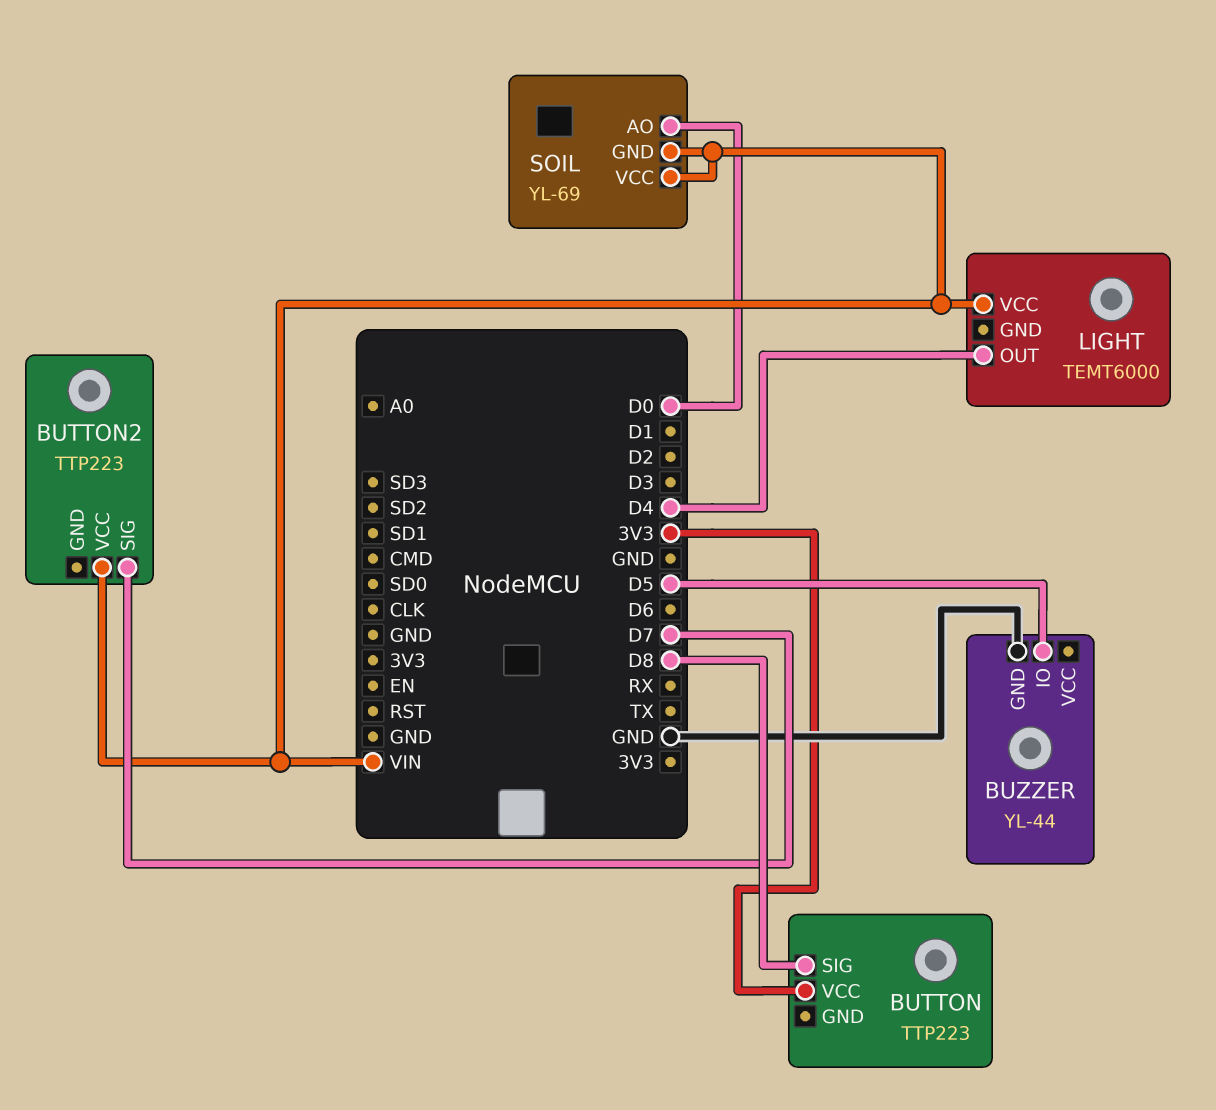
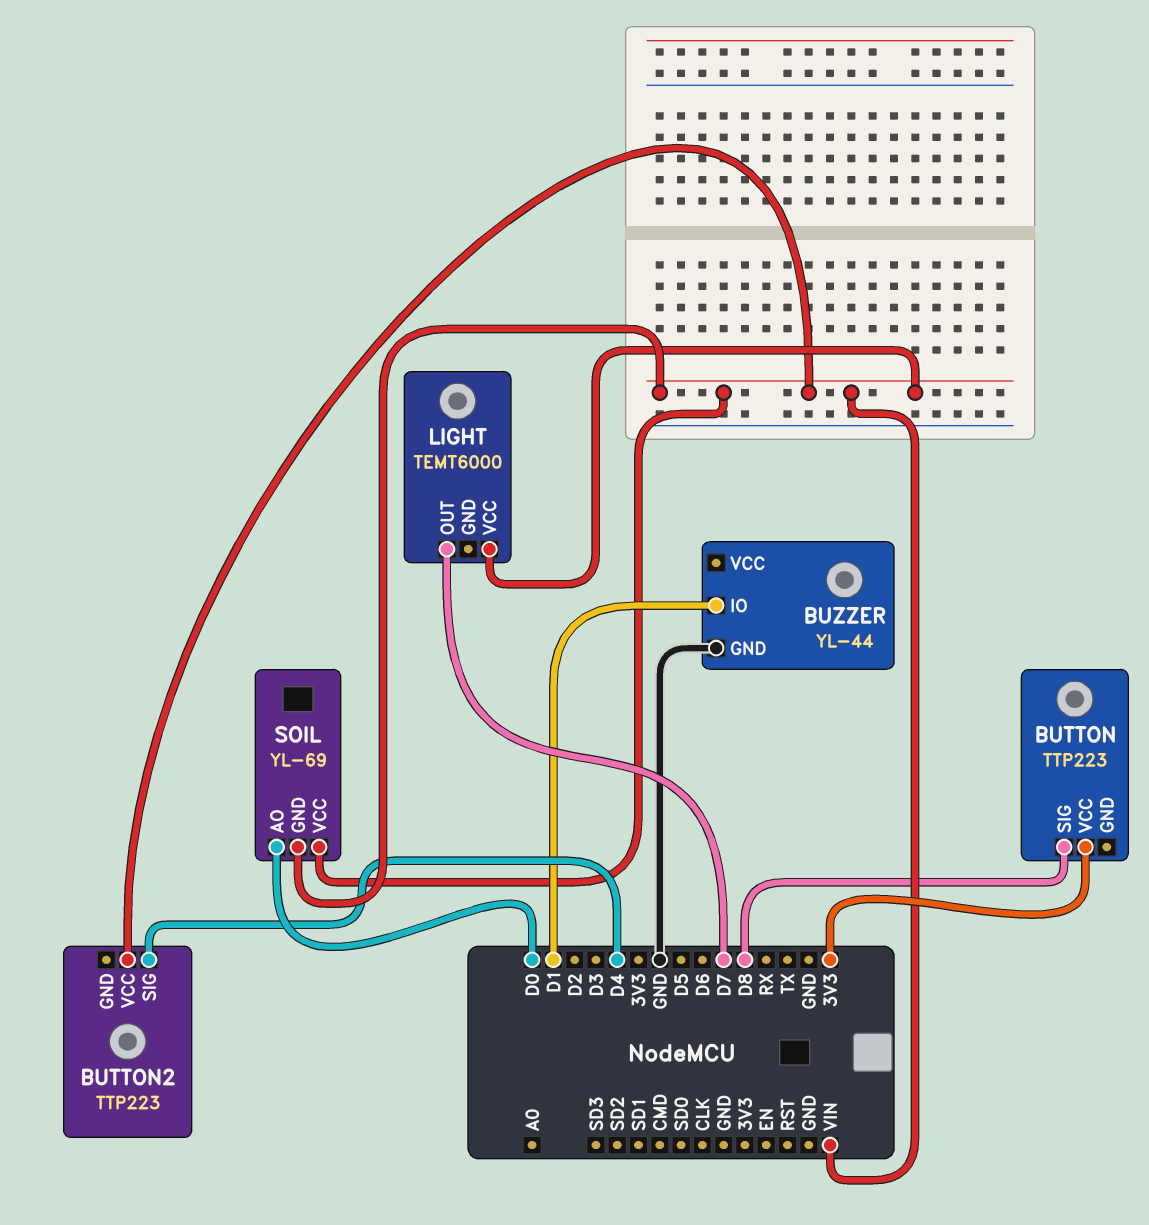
BUTTON2 pin SIG: D7 -> D4
BUZZER pin IO: D5 -> D1
LIGHT pin OUT: D4 -> D7

